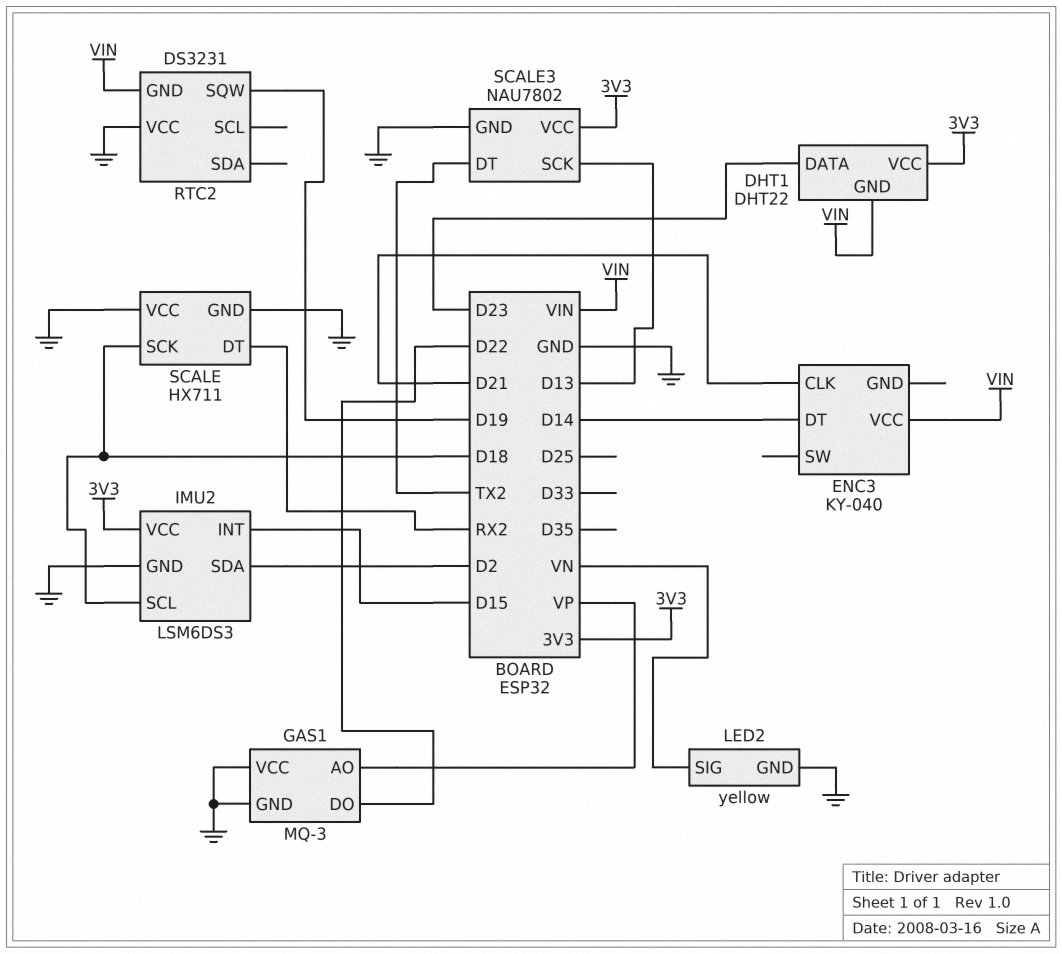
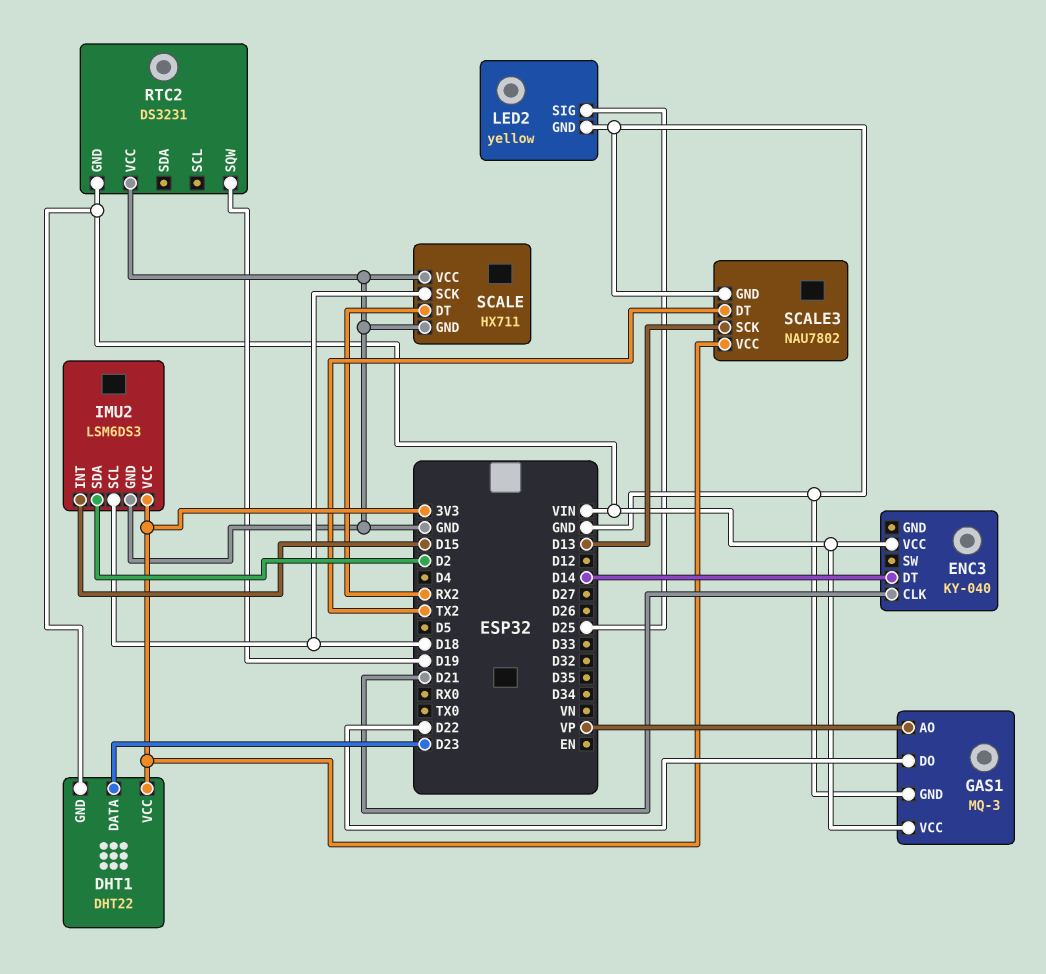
GAS1 pin VCC: GND -> VIN
LED2 pin SIG: VN -> D25

